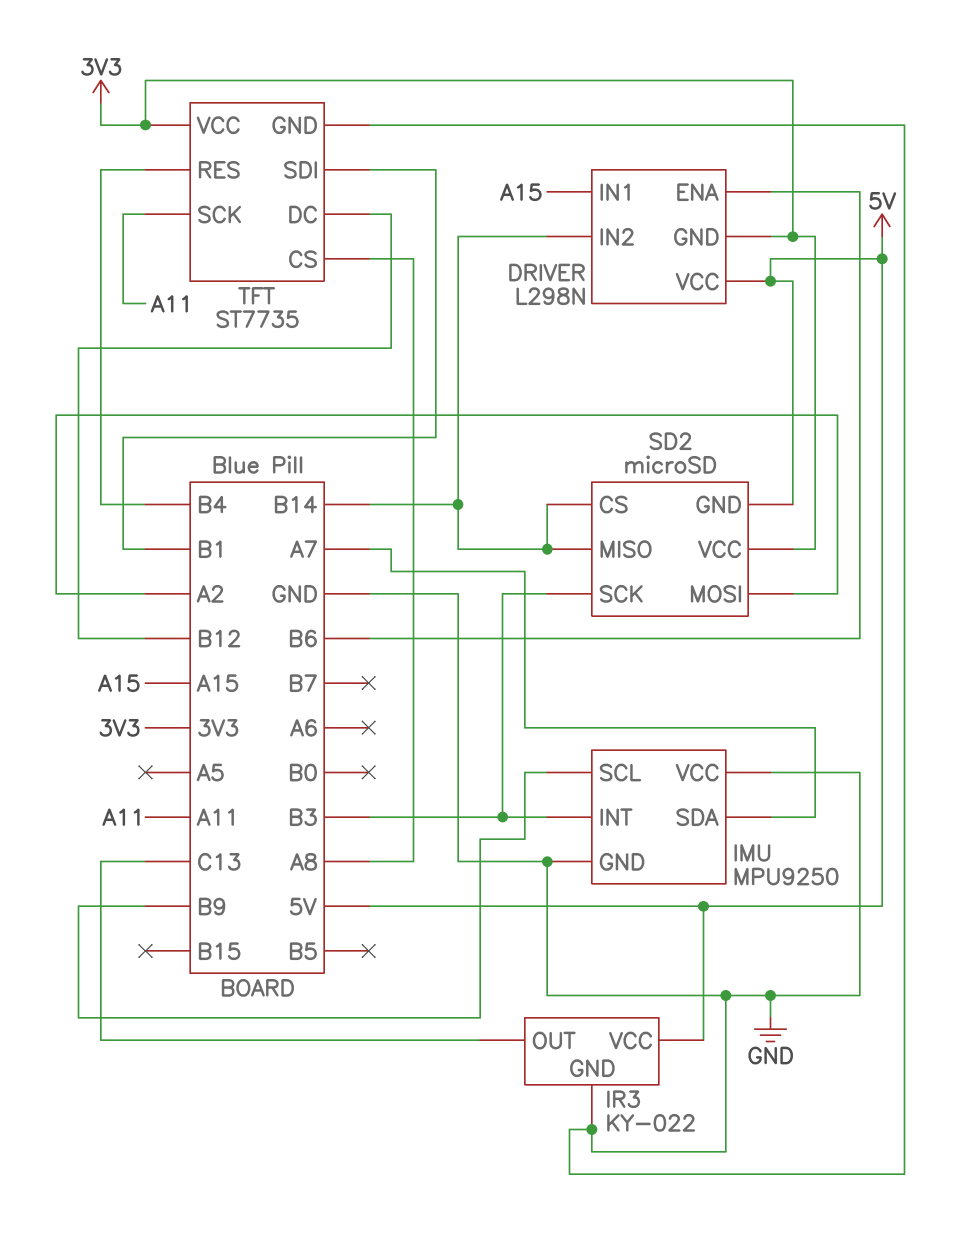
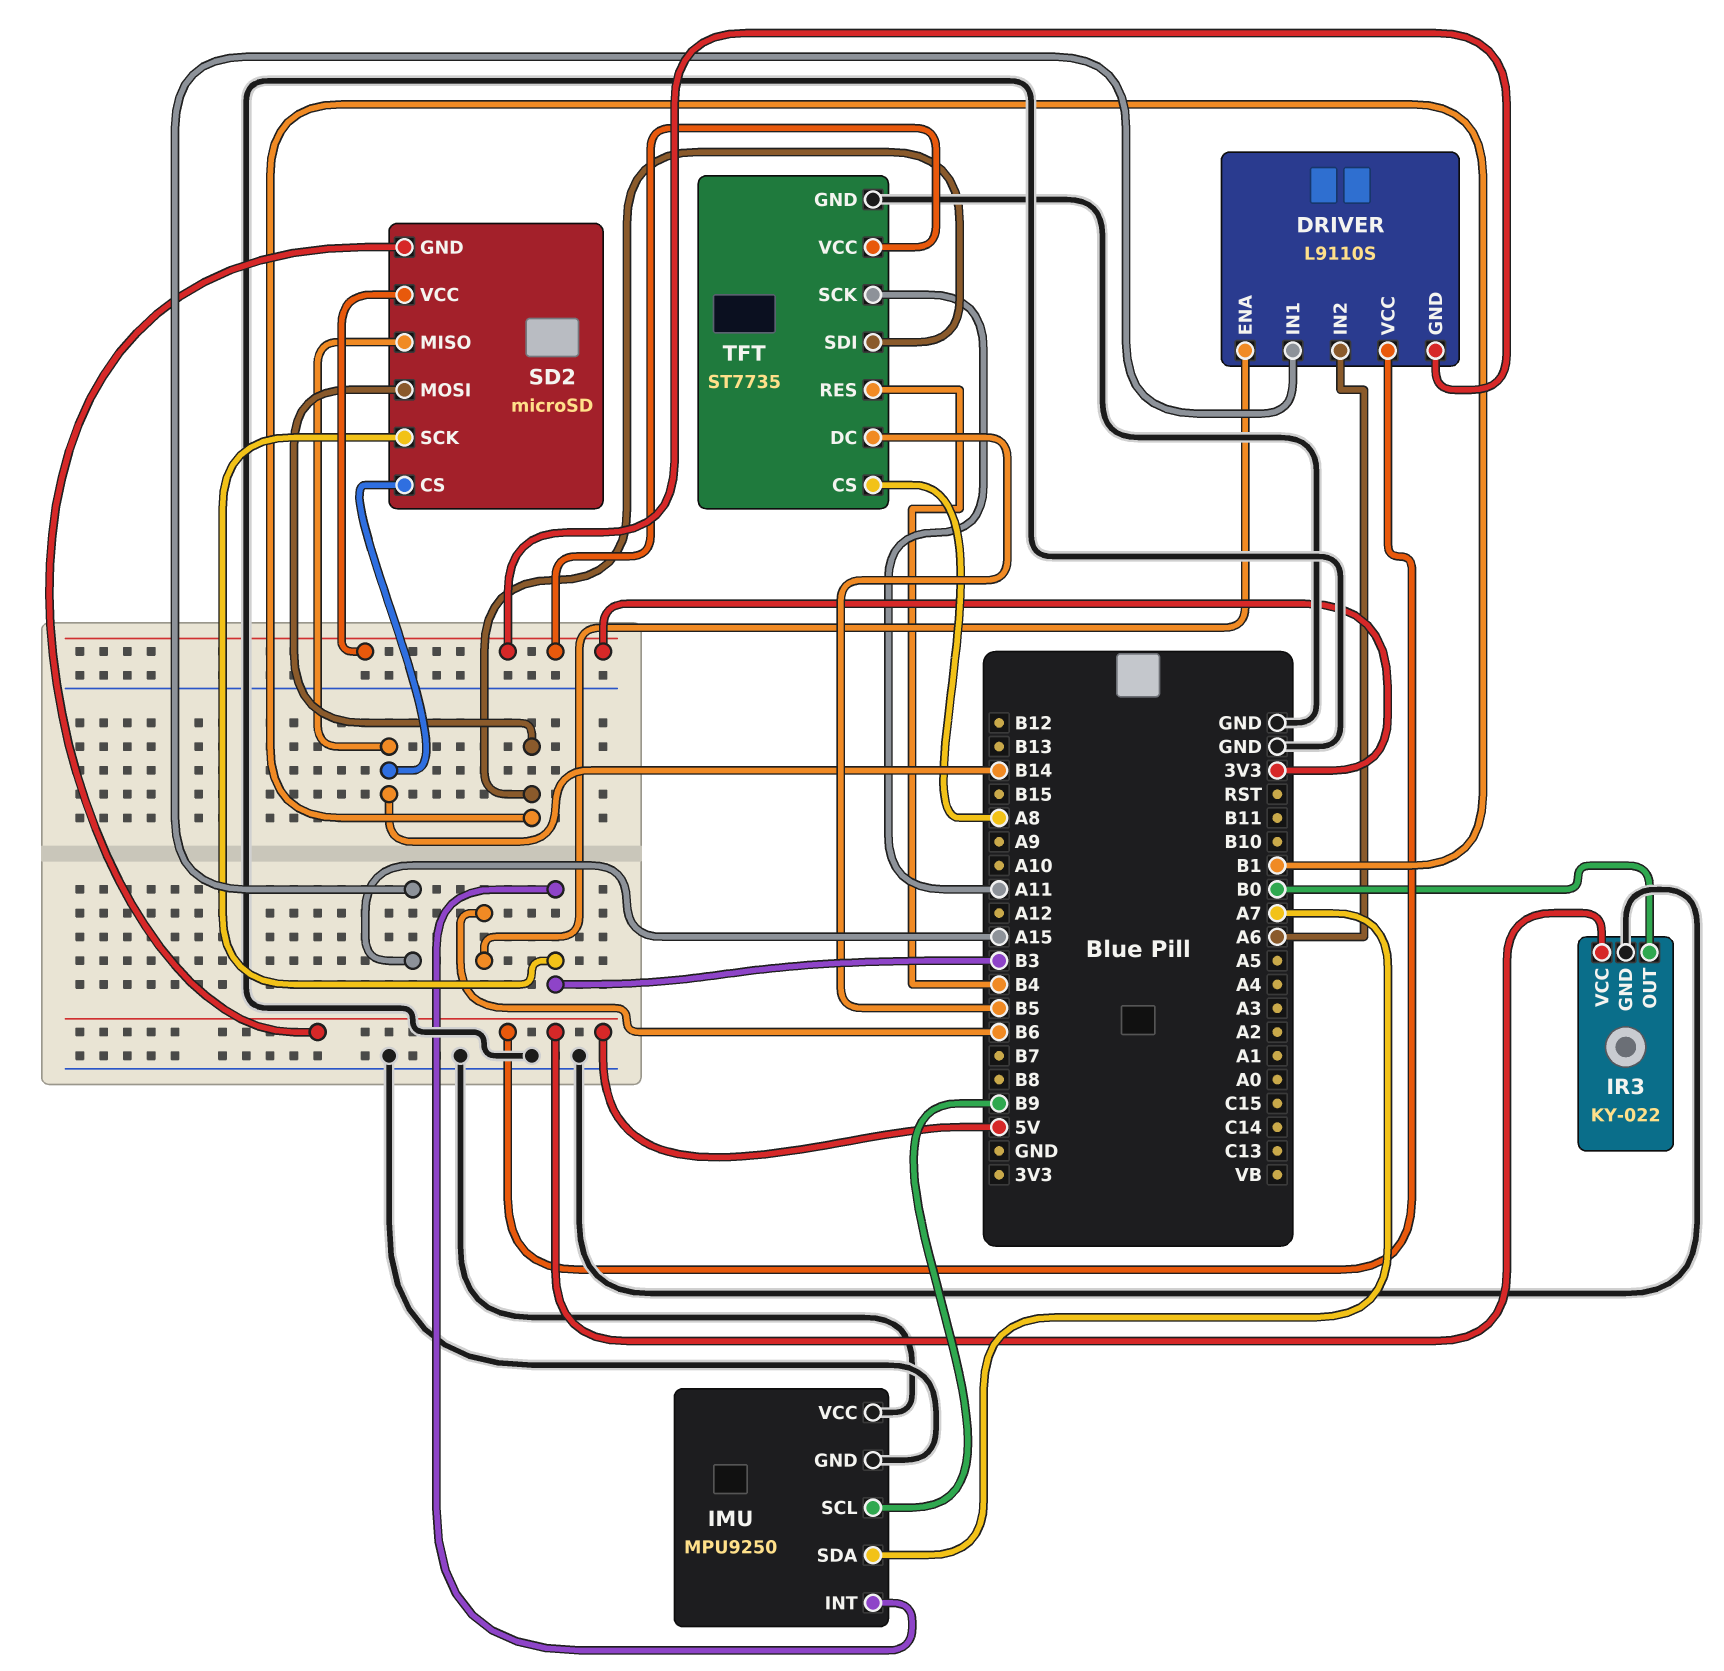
DRIVER: L298N -> L9110S
DRIVER pin IN2: B14 -> A6
IR3 pin OUT: C13 -> B0
SD2 pin MOSI: A2 -> B1
TFT pin DC: B12 -> B5

